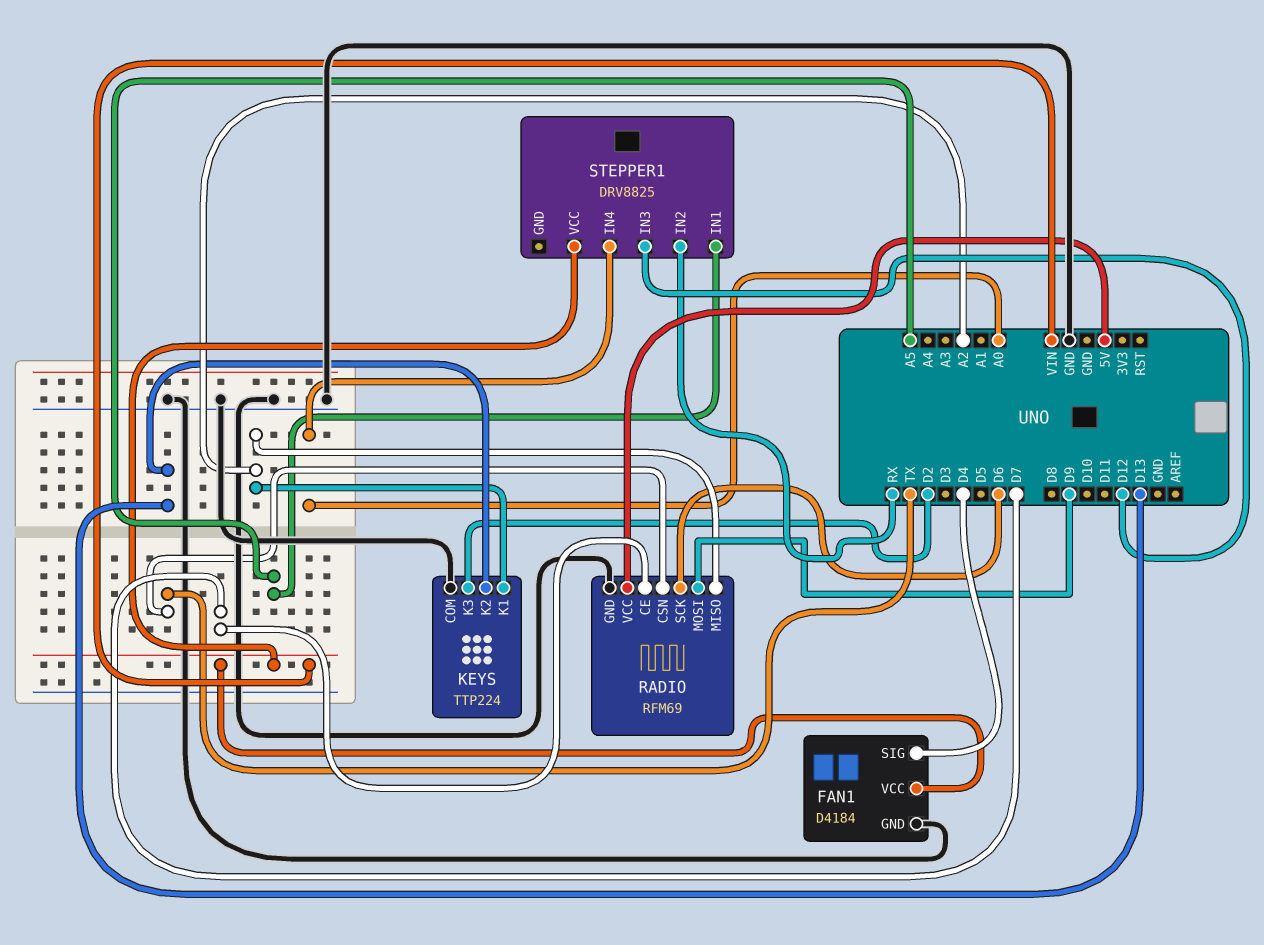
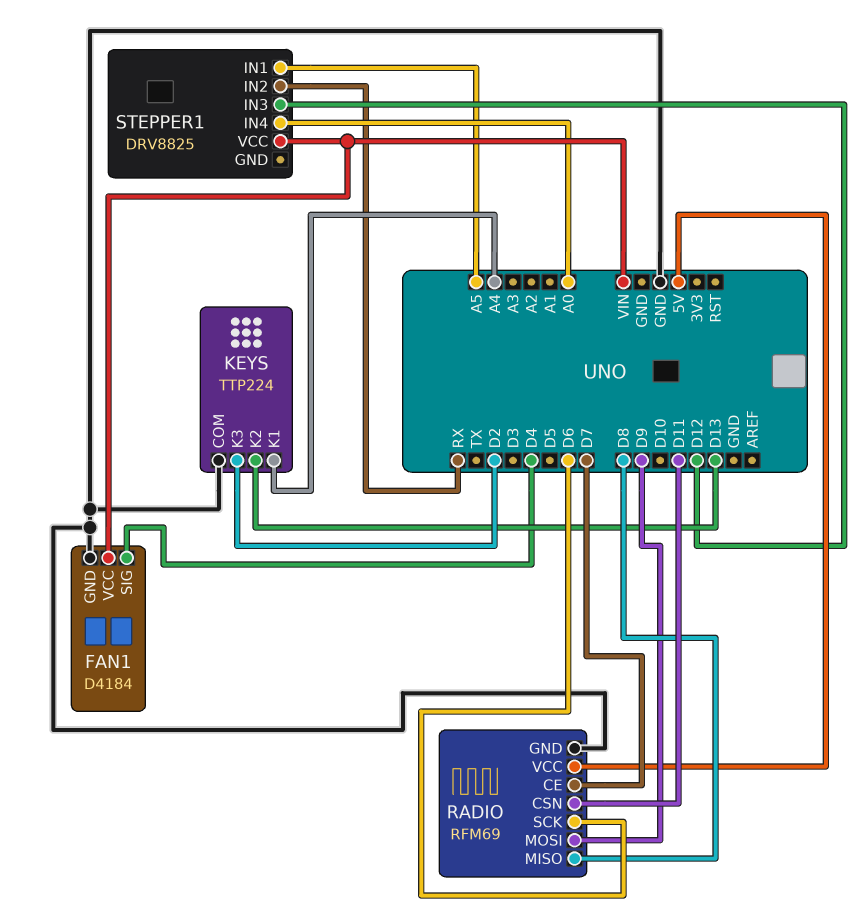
KEYS pin K1: A2 -> A4
RADIO pin CSN: TX -> D11
RADIO pin MISO: A2 -> D8

